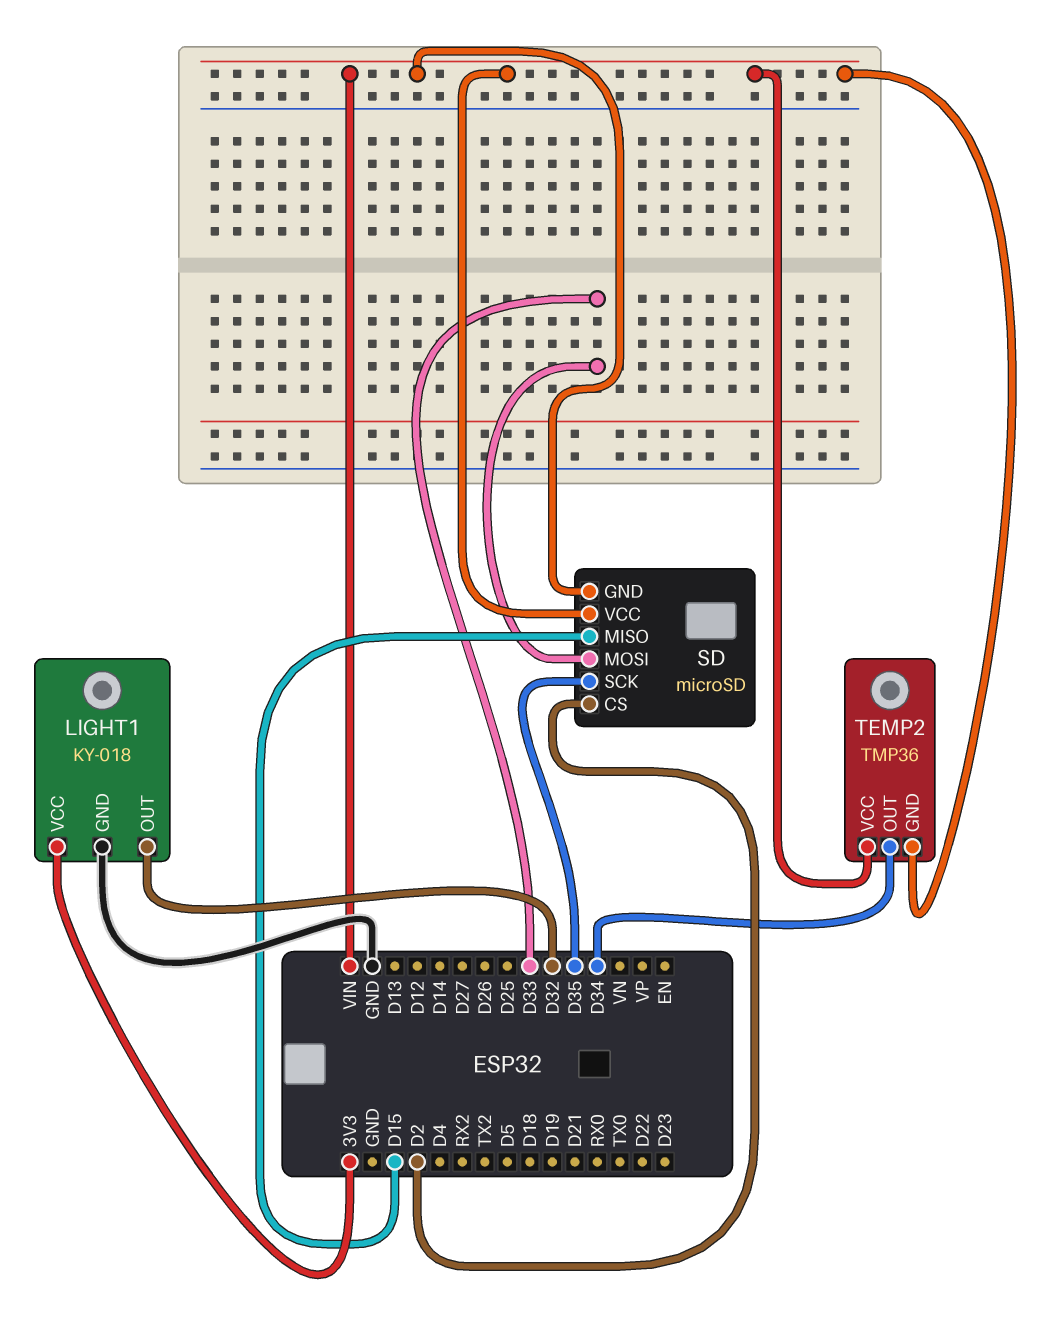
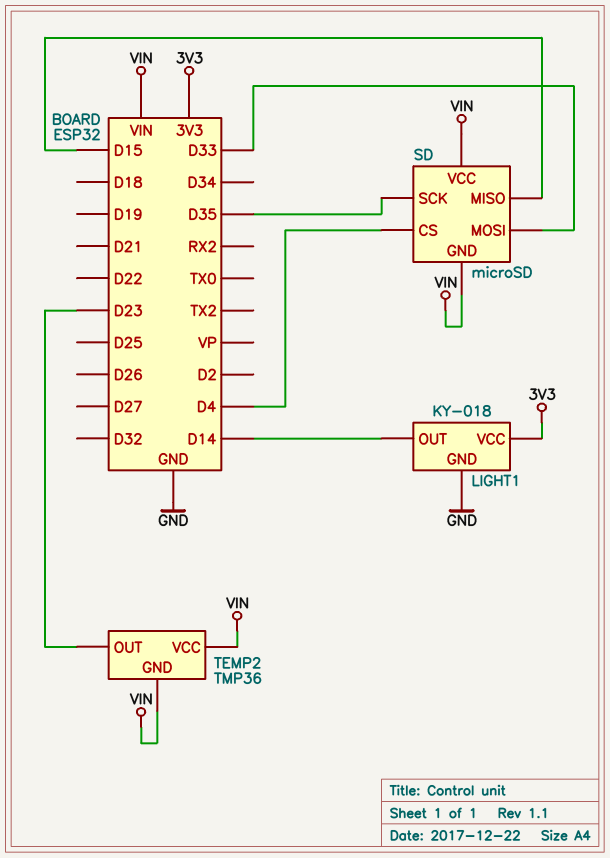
LIGHT1 pin OUT: D32 -> D14
SD pin CS: D2 -> D4
TEMP2 pin OUT: D34 -> D23

